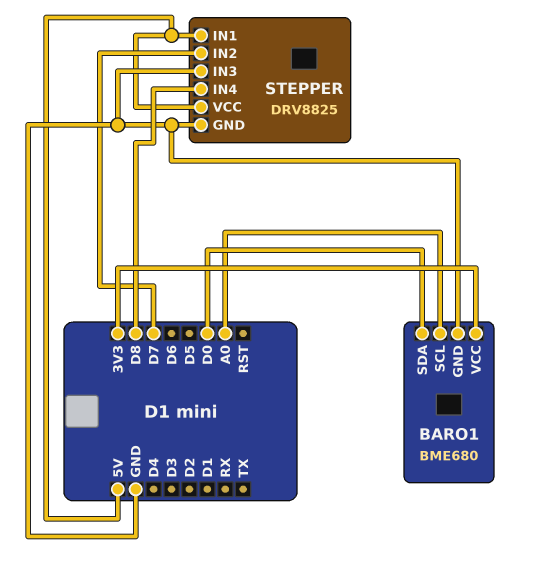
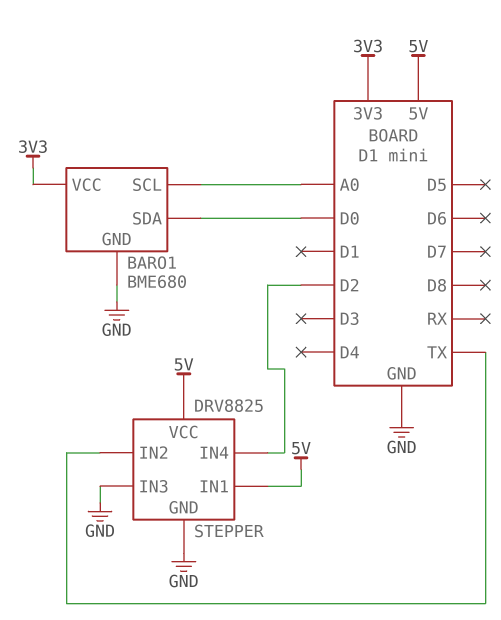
STEPPER pin IN2: D7 -> TX
STEPPER pin IN4: D8 -> D2

